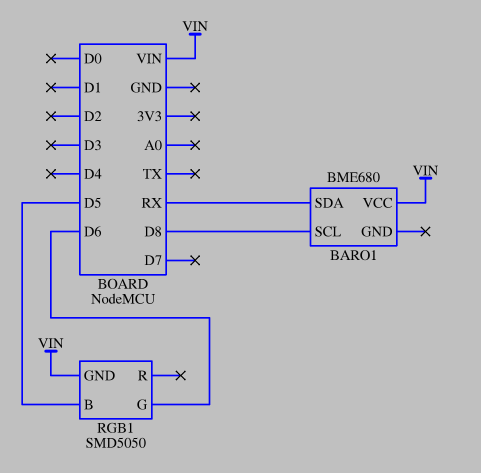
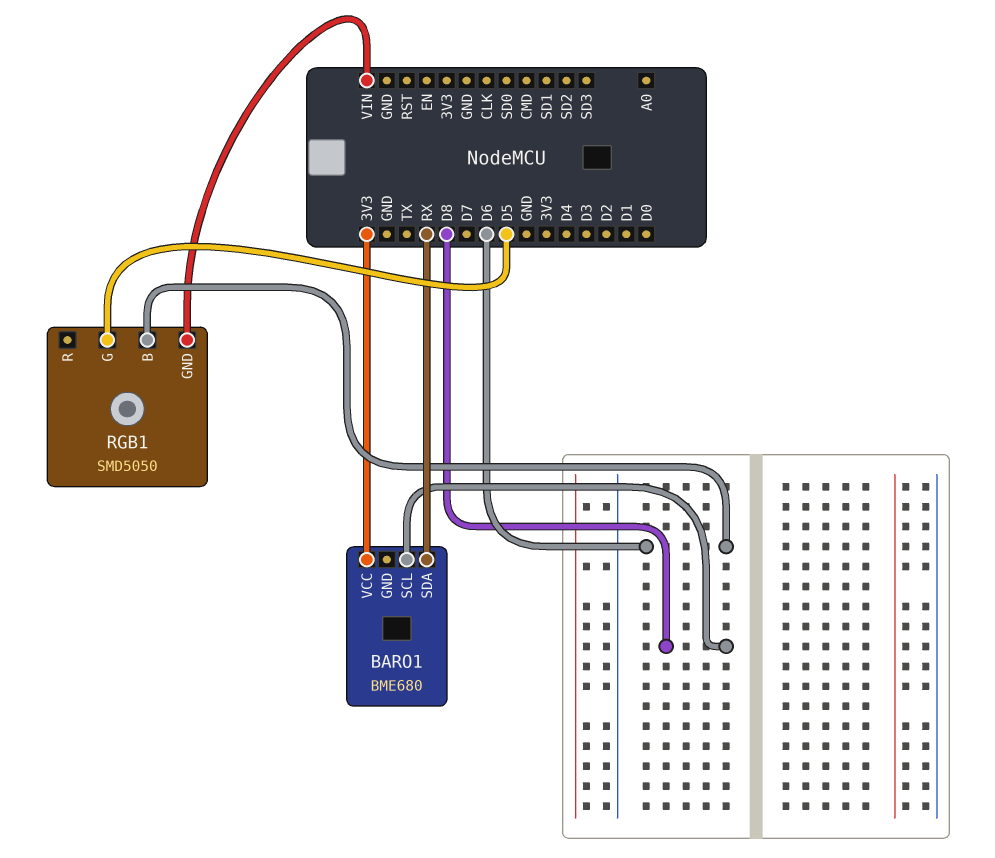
BARO1 pin VCC: VIN -> 3V3
RGB1 pin B: D5 -> D6
RGB1 pin G: D6 -> D5

